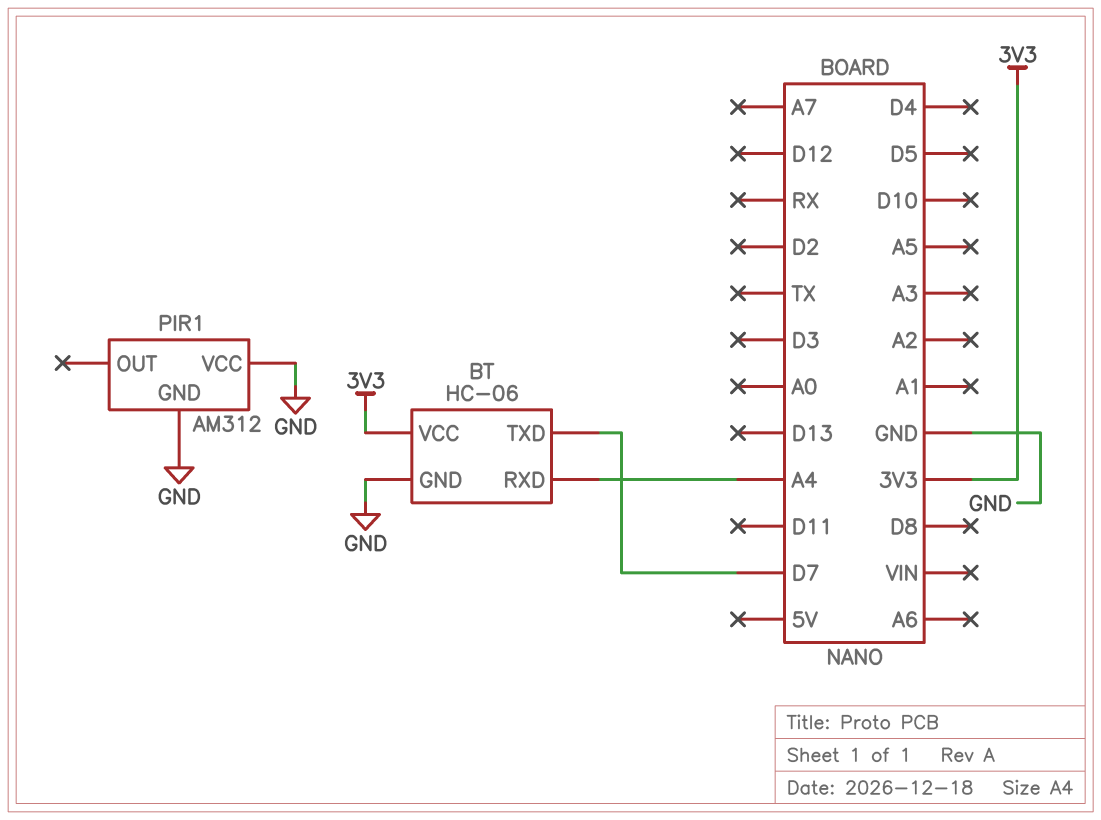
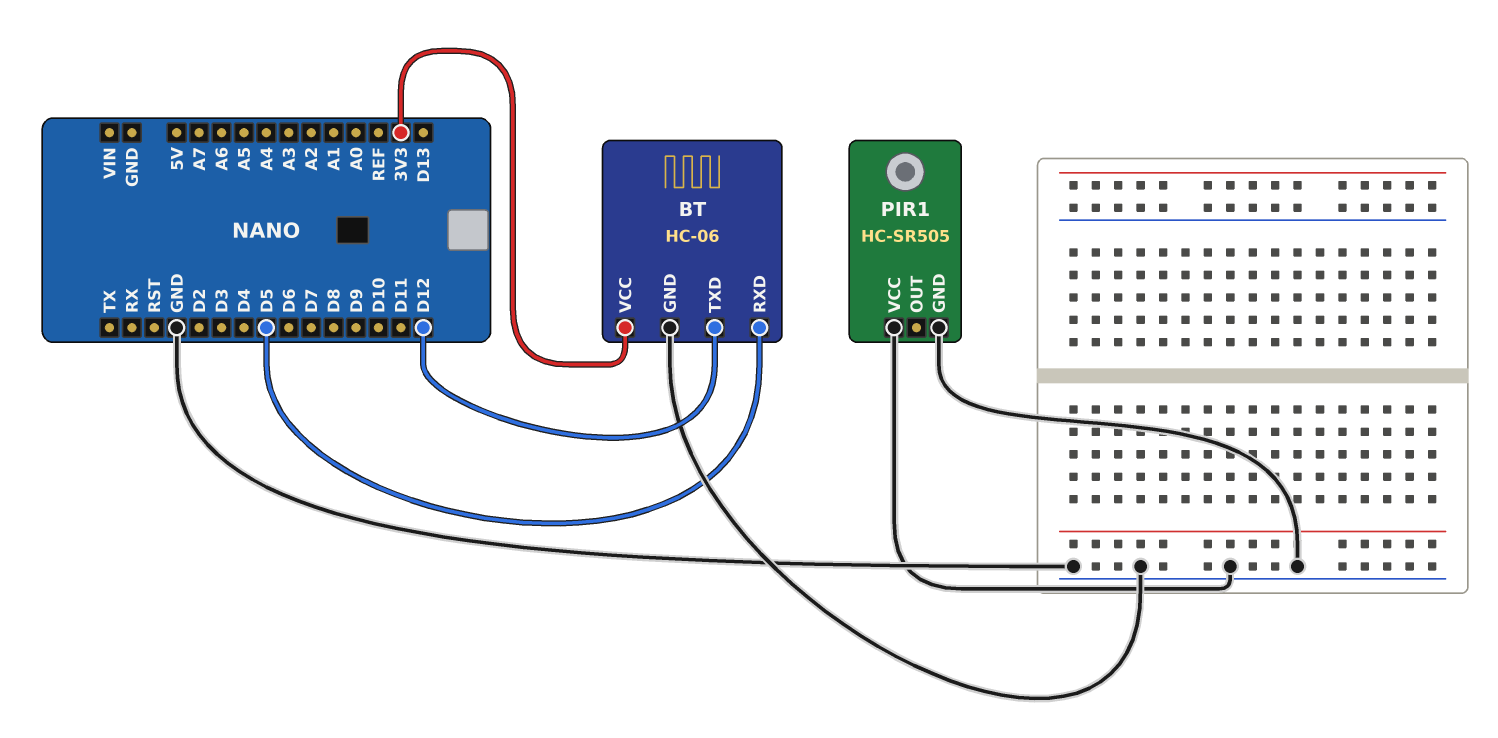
BT pin RXD: A4 -> D5
BT pin TXD: D7 -> D12
PIR1: AM312 -> HC-SR505

